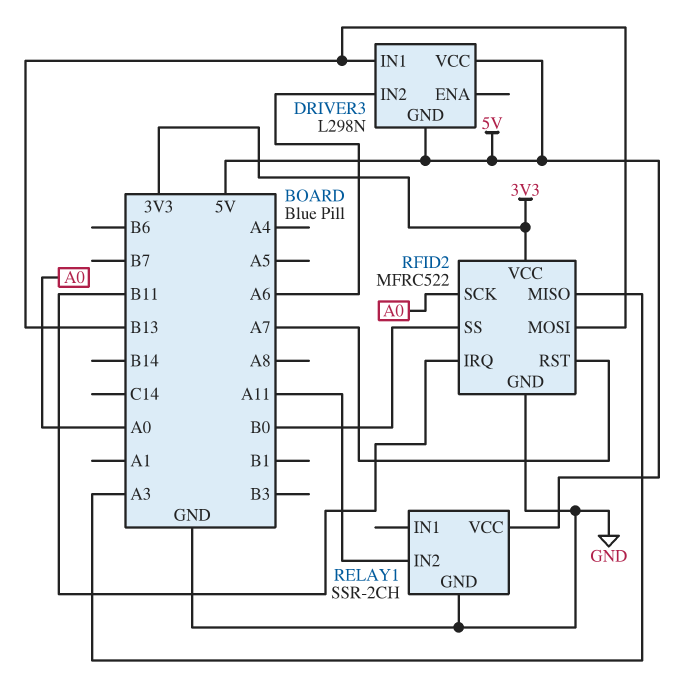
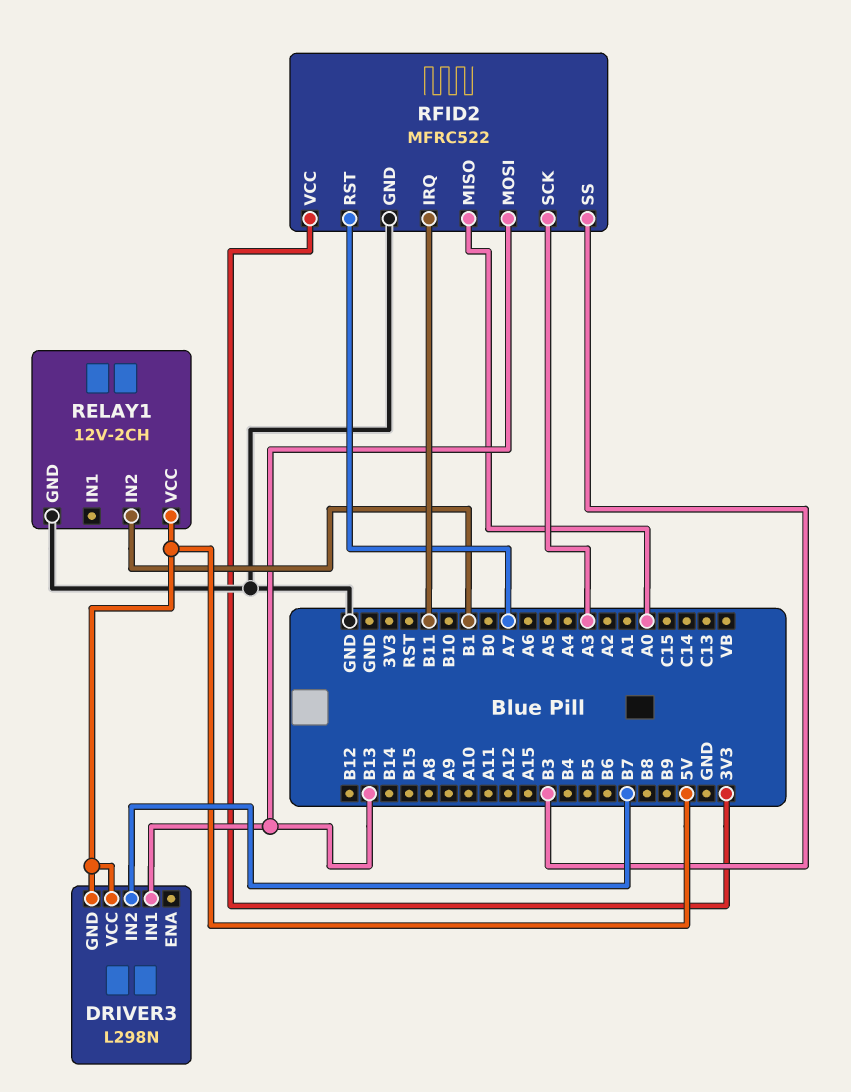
DRIVER3 pin IN2: A6 -> B7
RELAY1: SSR-2CH -> 12V-2CH
RELAY1 pin IN2: A11 -> B1
RFID2 pin MISO: A3 -> A0
RFID2 pin SCK: A0 -> A3
RFID2 pin SS: B0 -> B3

